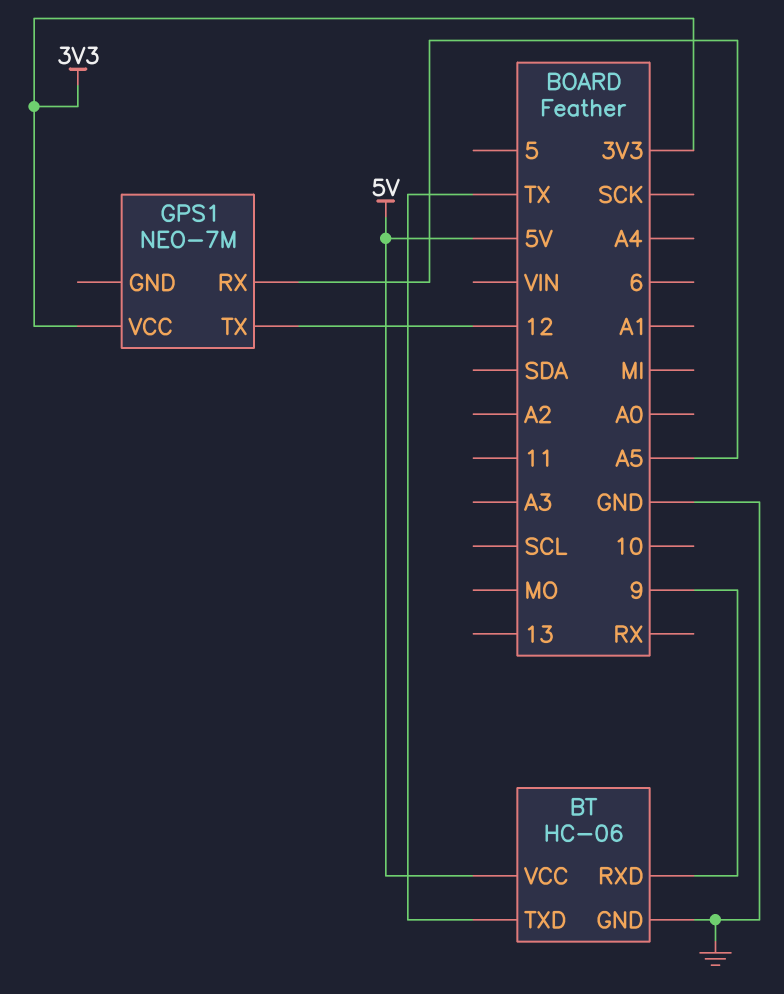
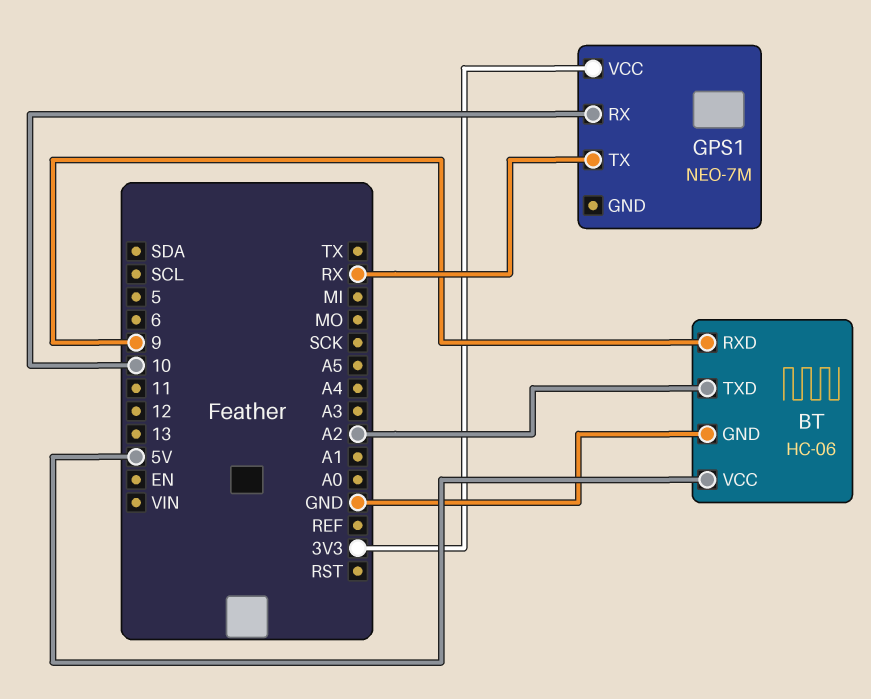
BT pin TXD: TX -> A2
GPS1 pin RX: A5 -> 10
GPS1 pin TX: 12 -> RX

